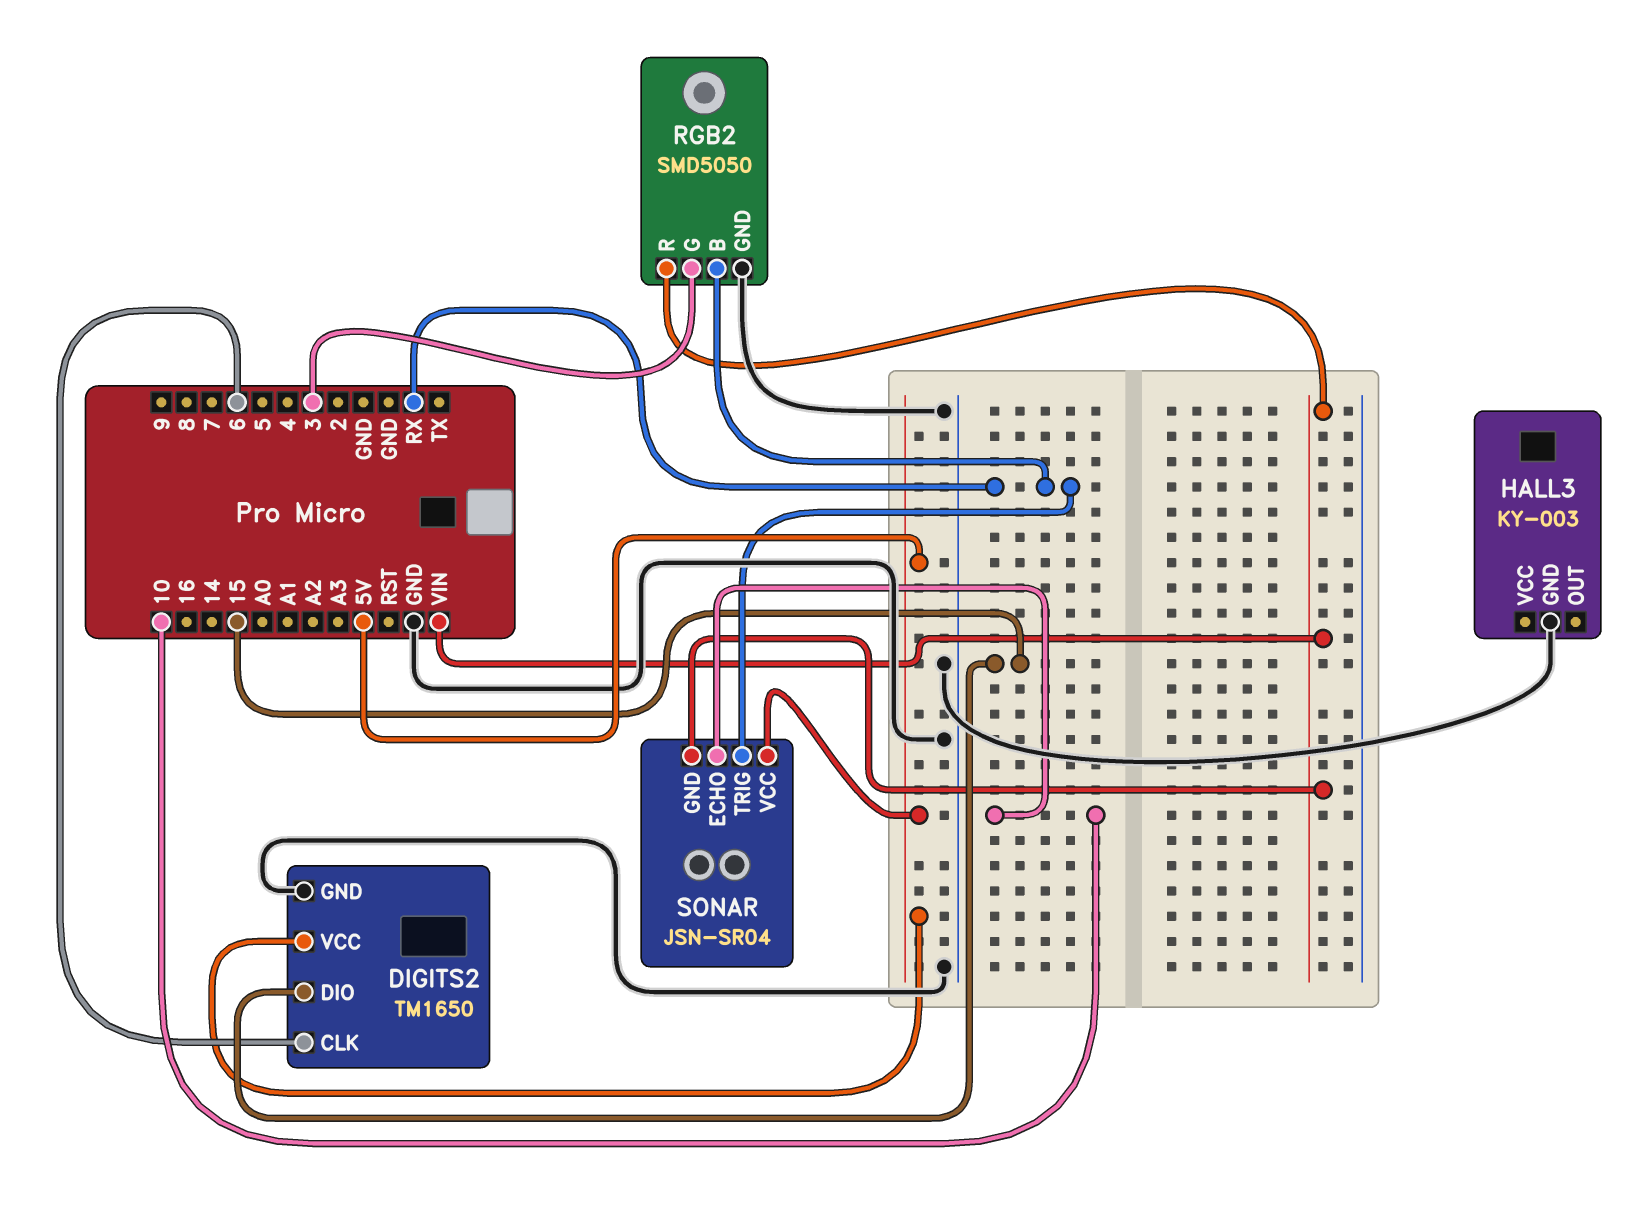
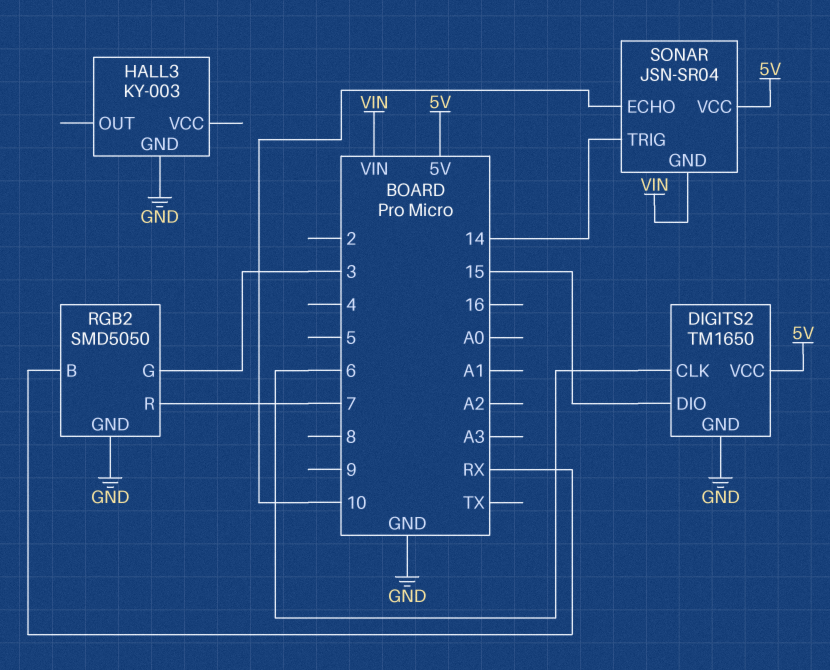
RGB2 pin R: VIN -> 7
SONAR pin TRIG: RX -> 14

